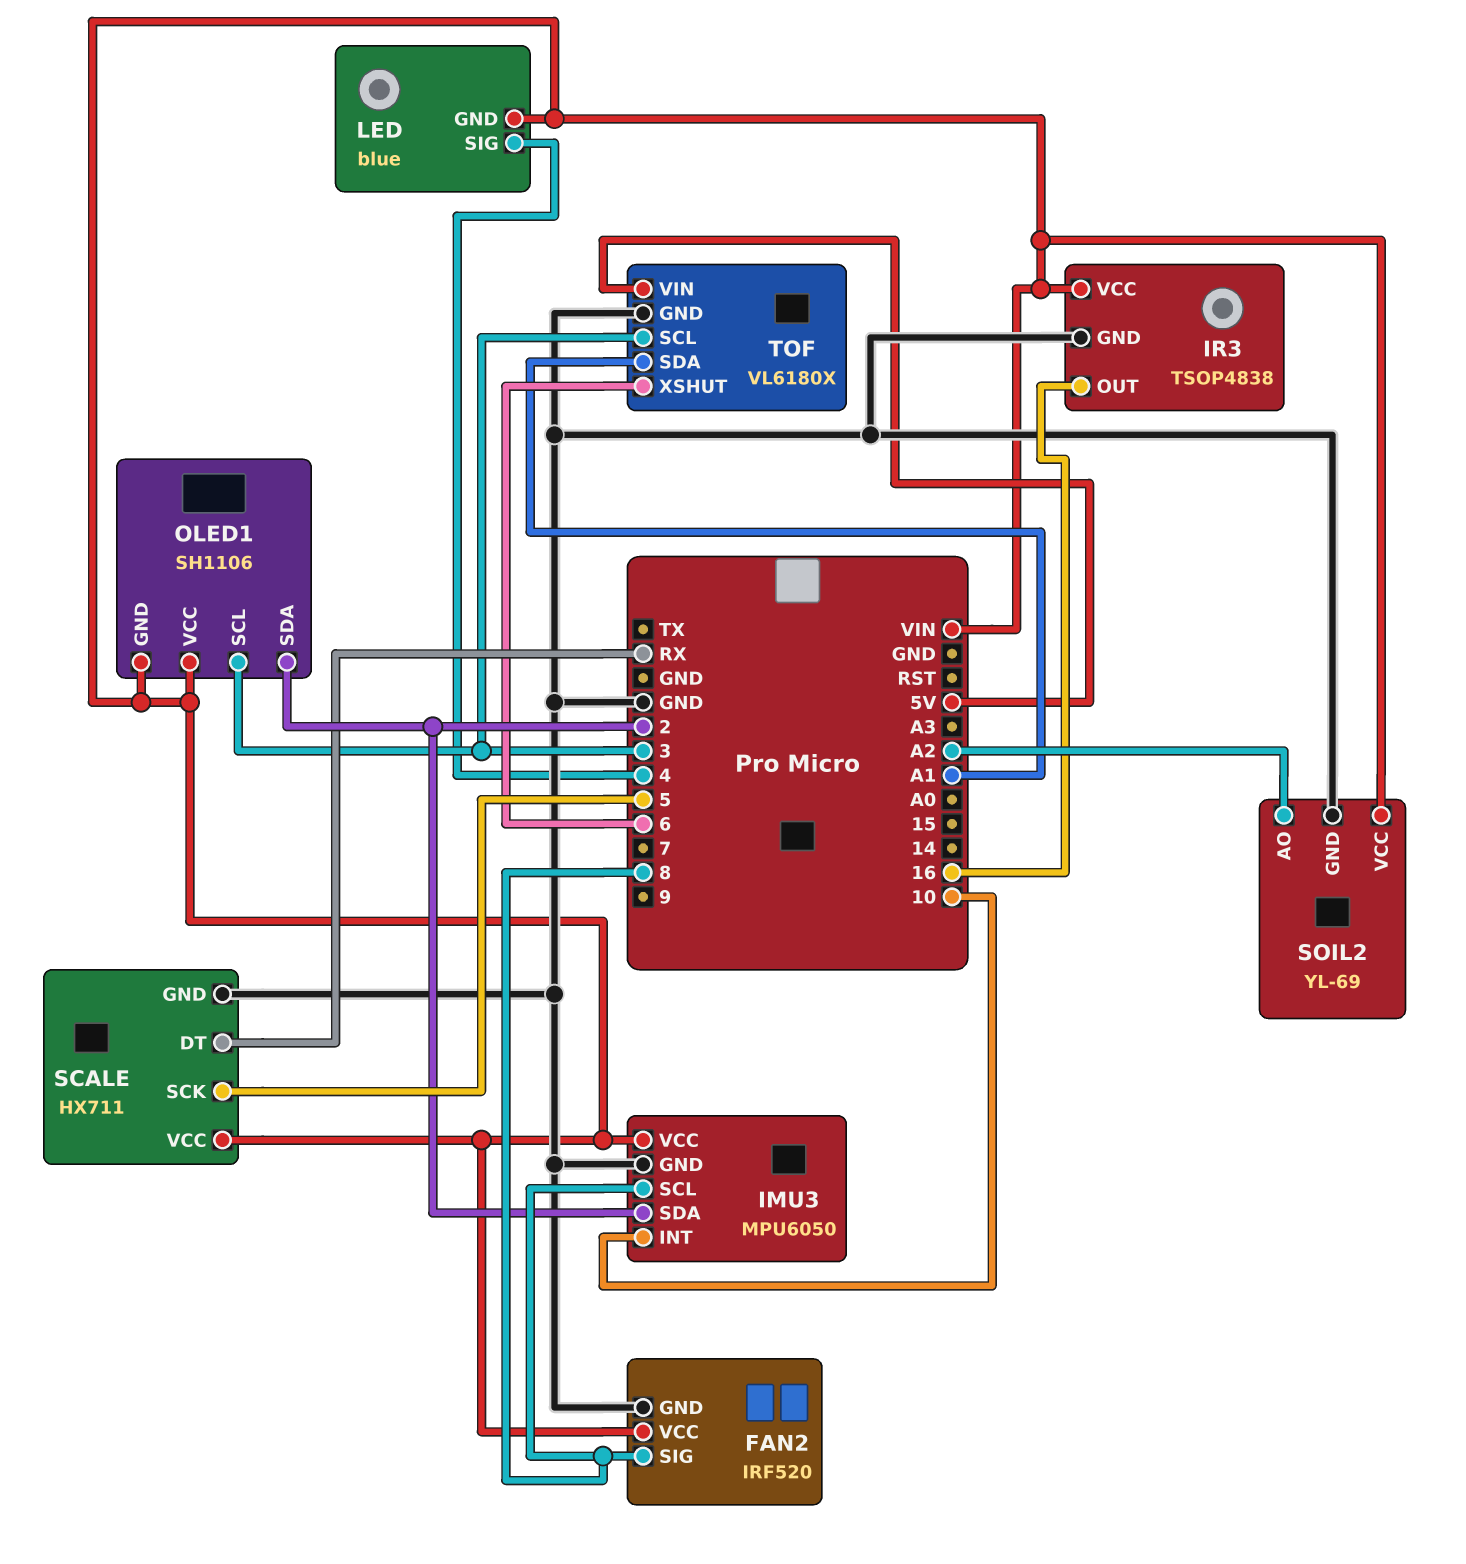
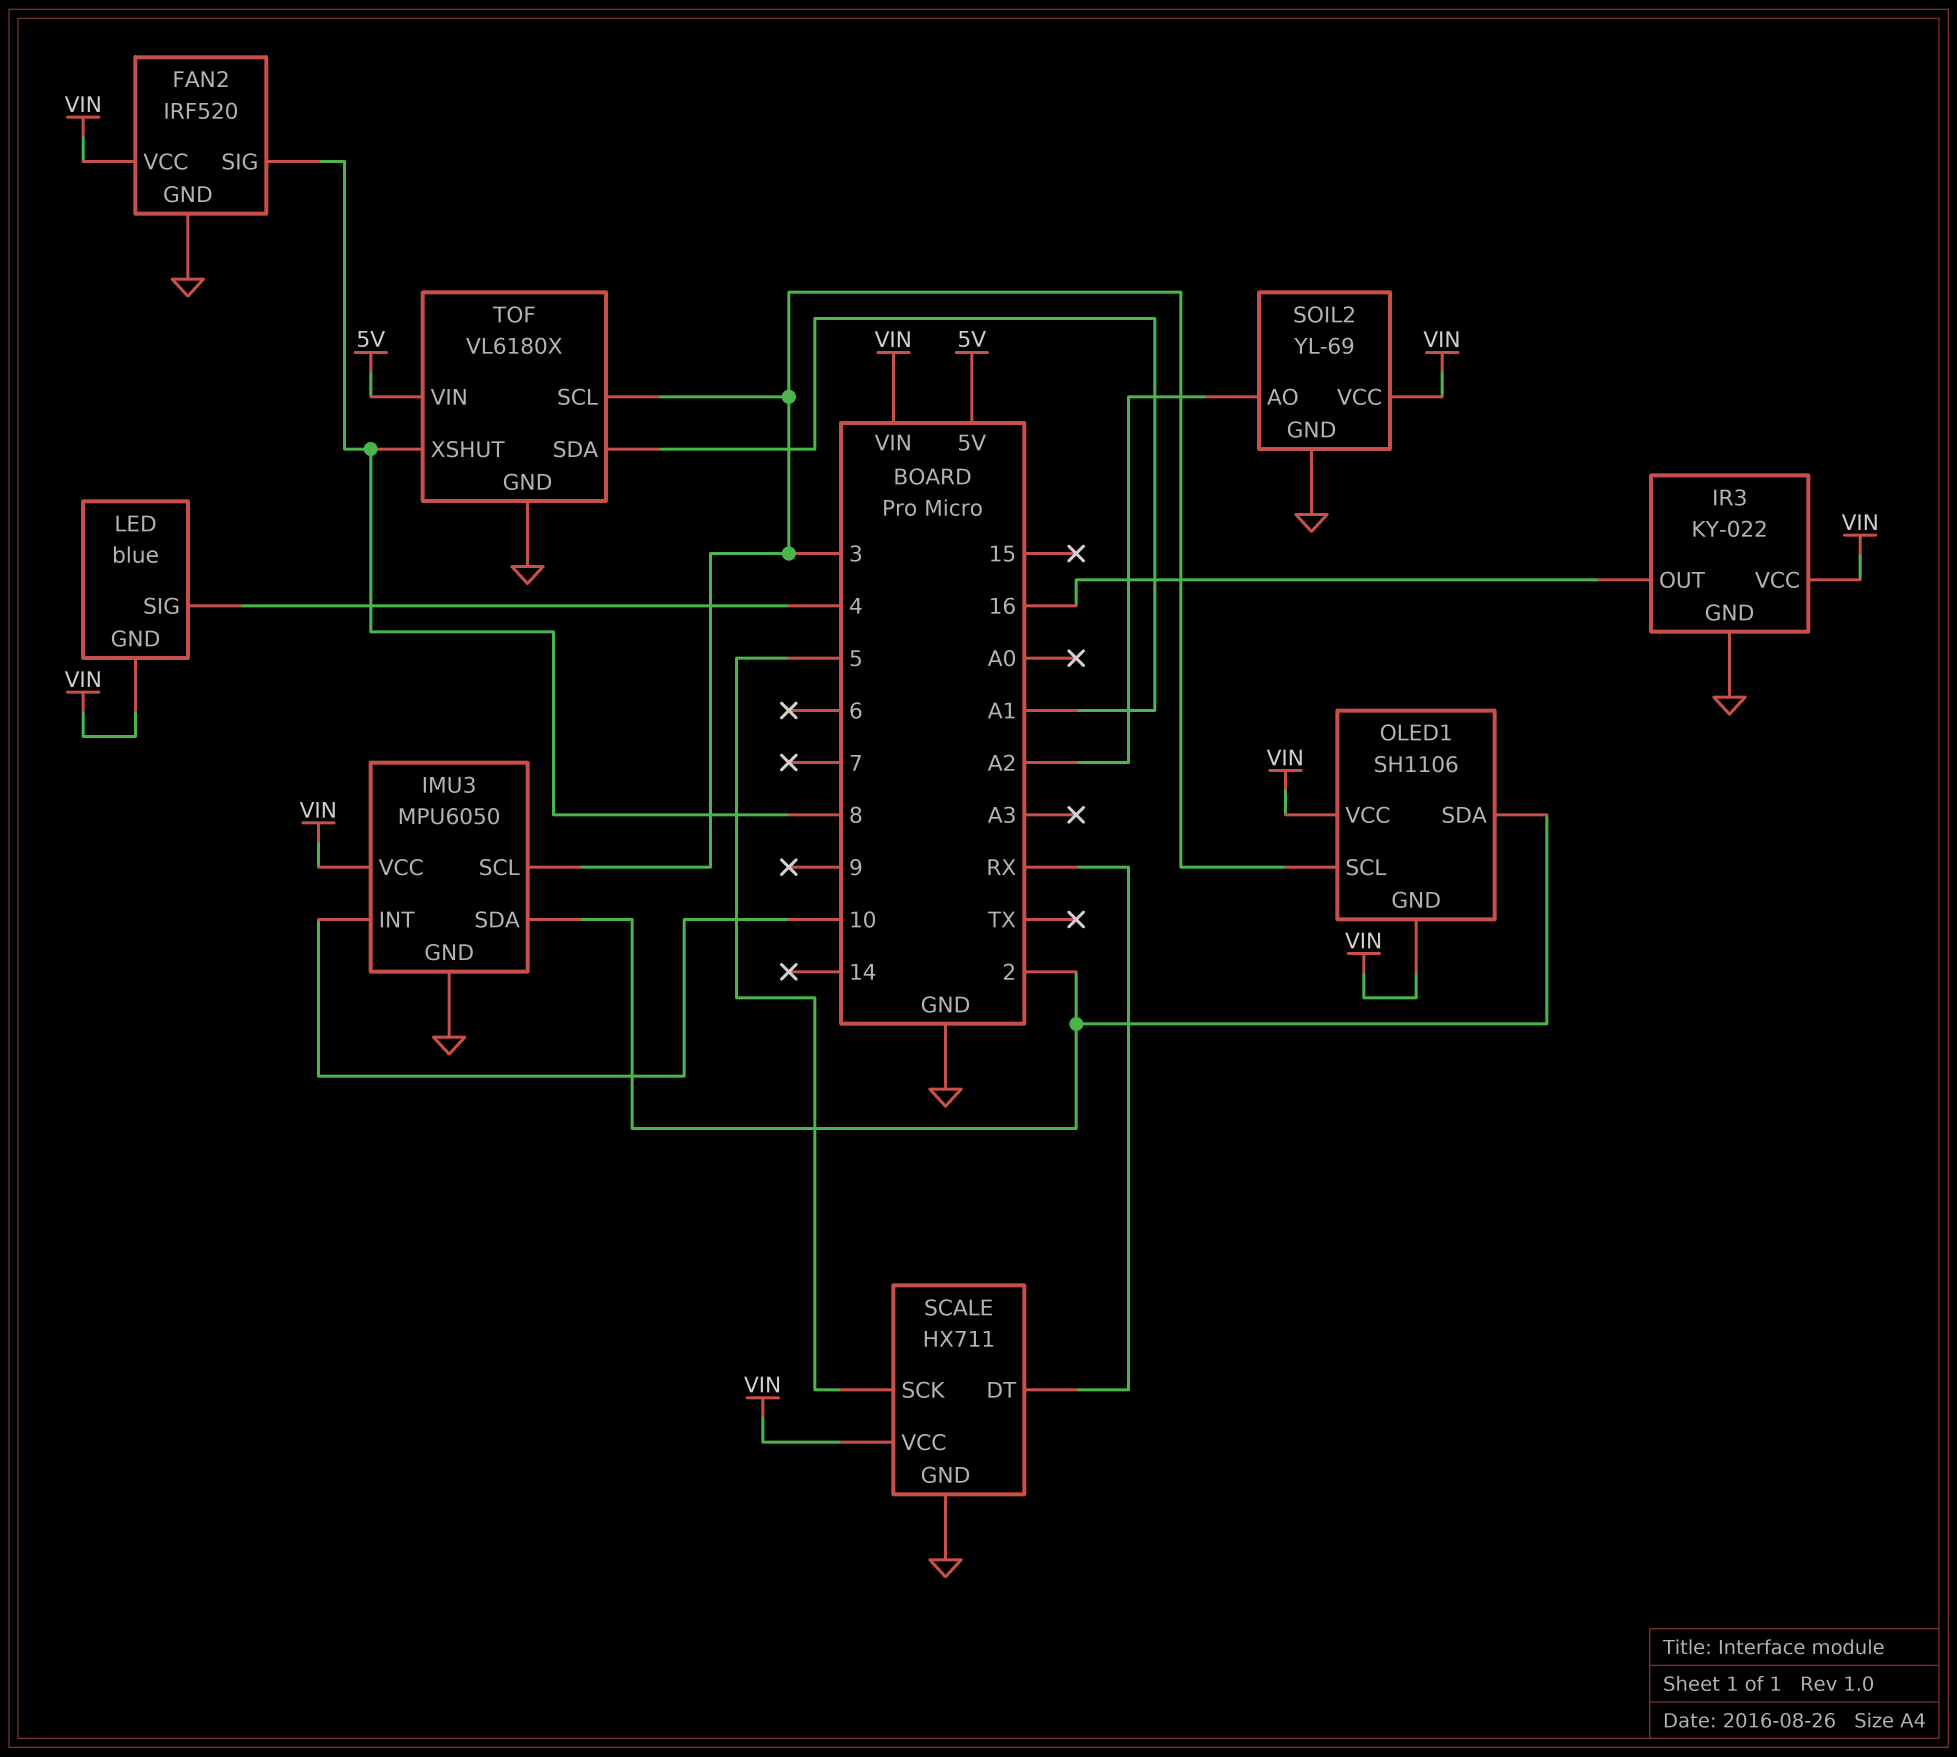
IMU3 pin SCL: 8 -> 3
IR3: TSOP4838 -> KY-022
TOF pin XSHUT: 6 -> 8

